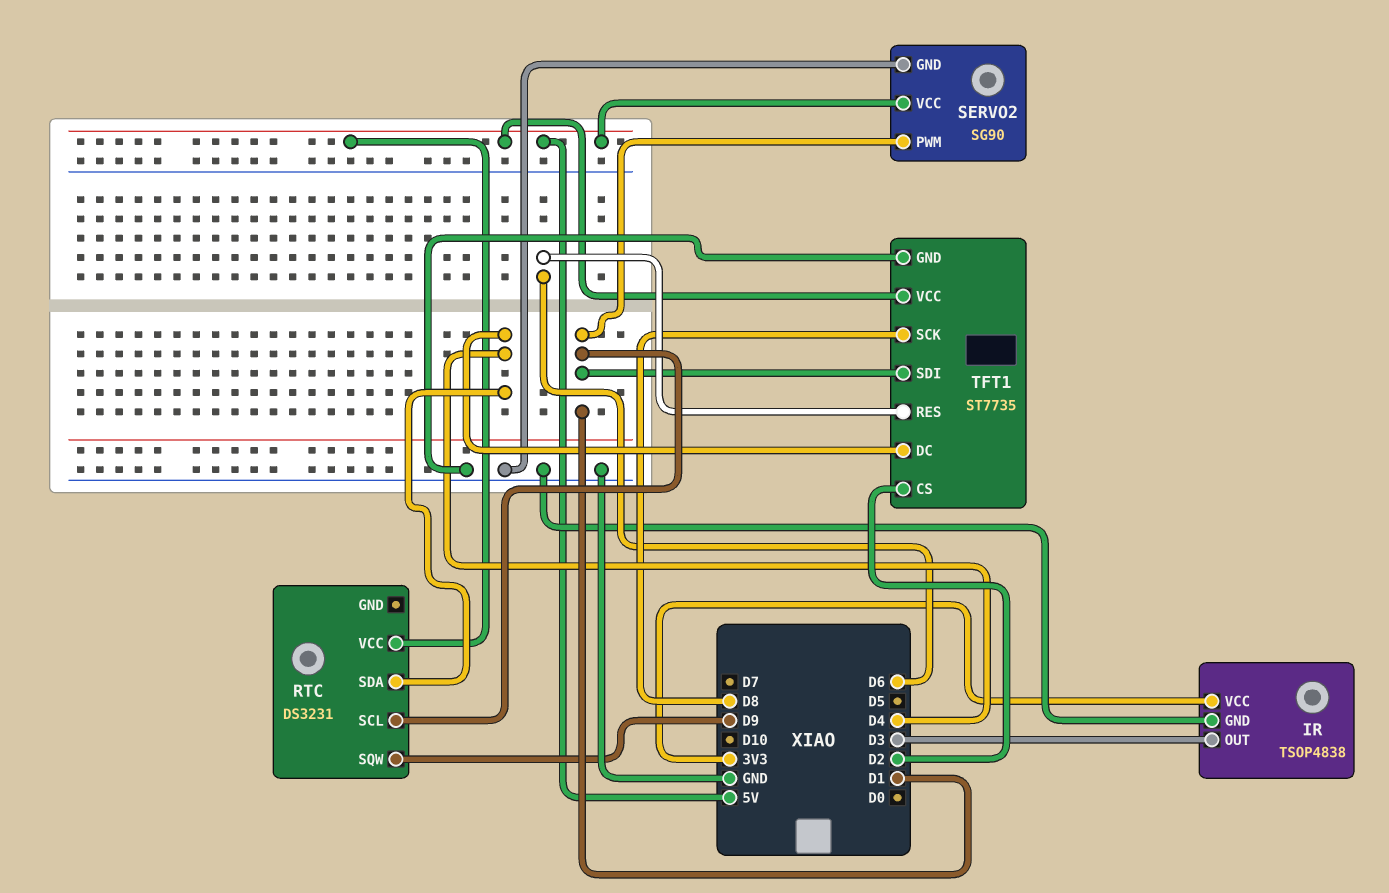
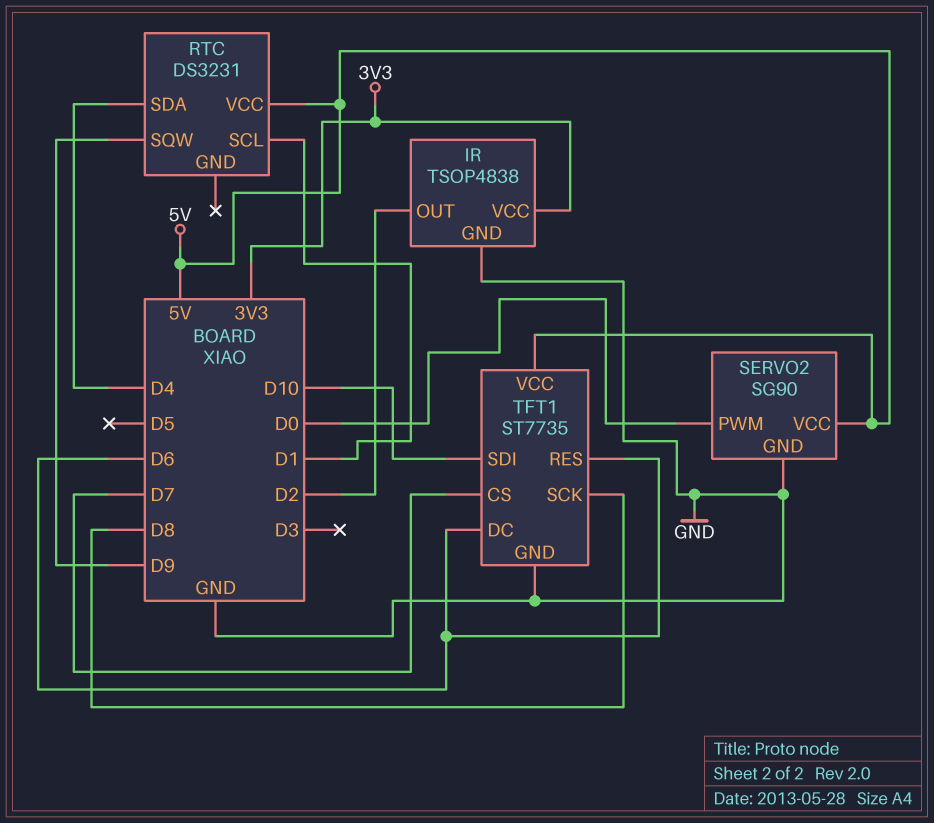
IR pin OUT: D3 -> D2
SERVO2 pin PWM: D1 -> D0
TFT1 pin CS: D2 -> D7
TFT1 pin DC: D4 -> D6
TFT1 pin SDI: D1 -> D10

